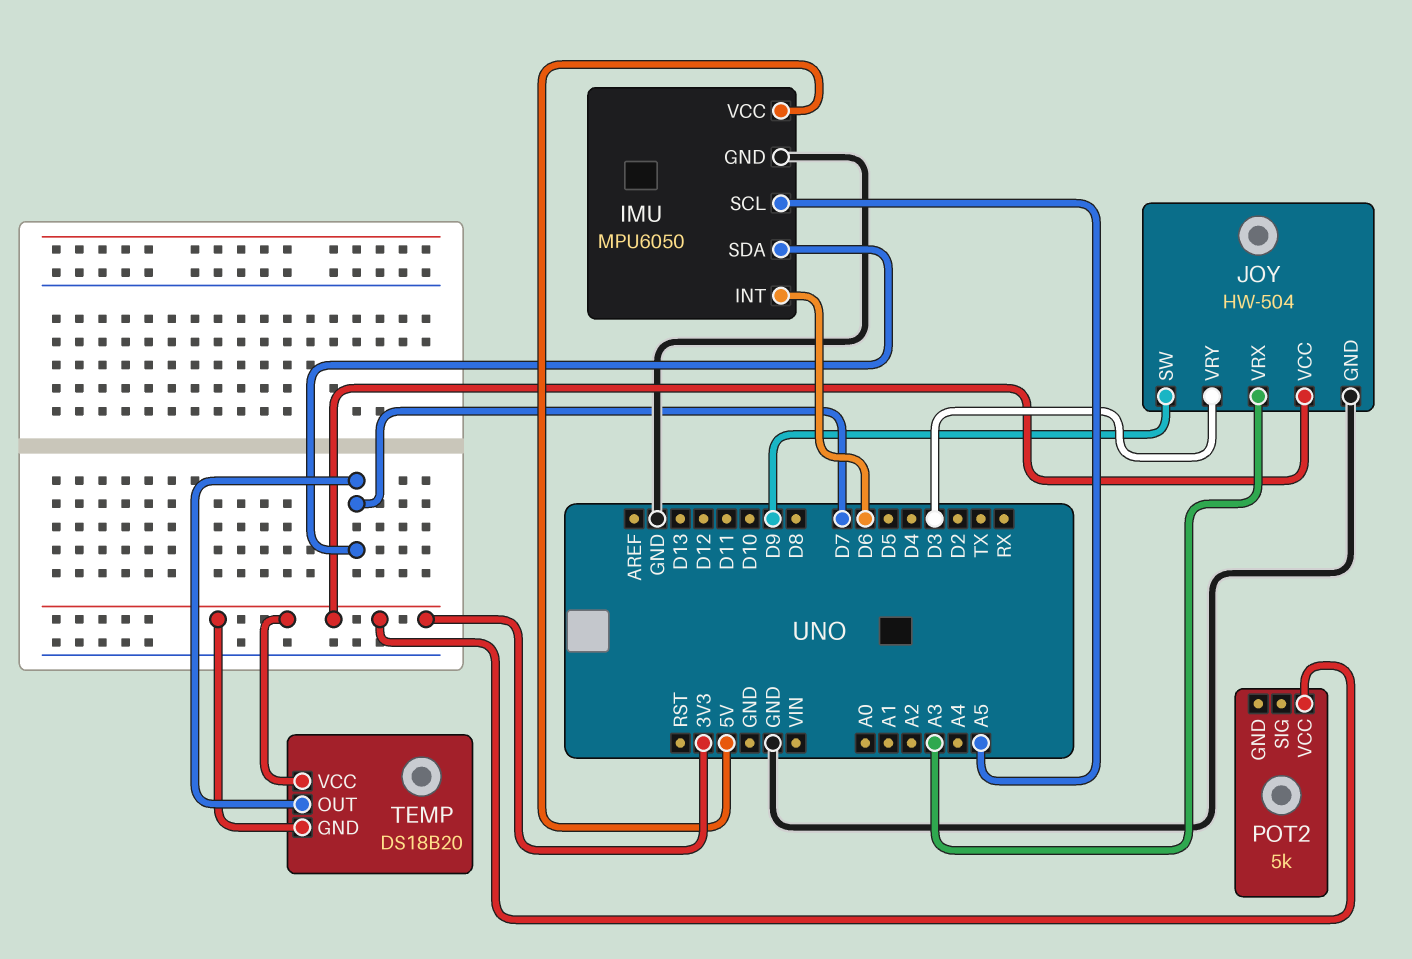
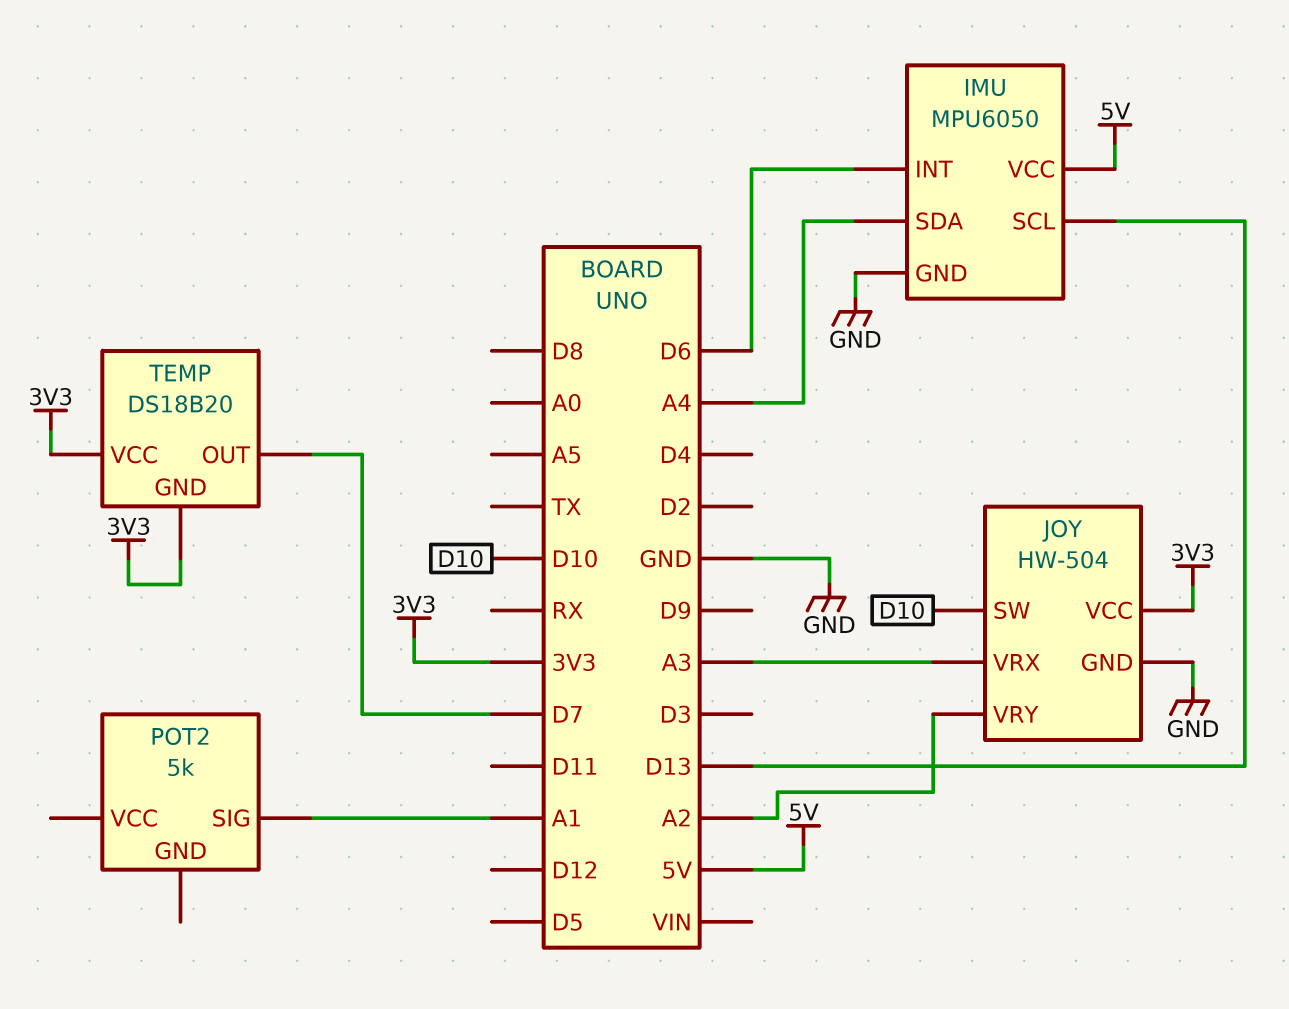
IMU pin SCL: A5 -> D13
IMU pin SDA: D7 -> A4
JOY pin SW: D9 -> D10
JOY pin VRY: D3 -> A2
POT2 pin SIG: none -> A1
POT2 pin VCC: 3V3 -> none

